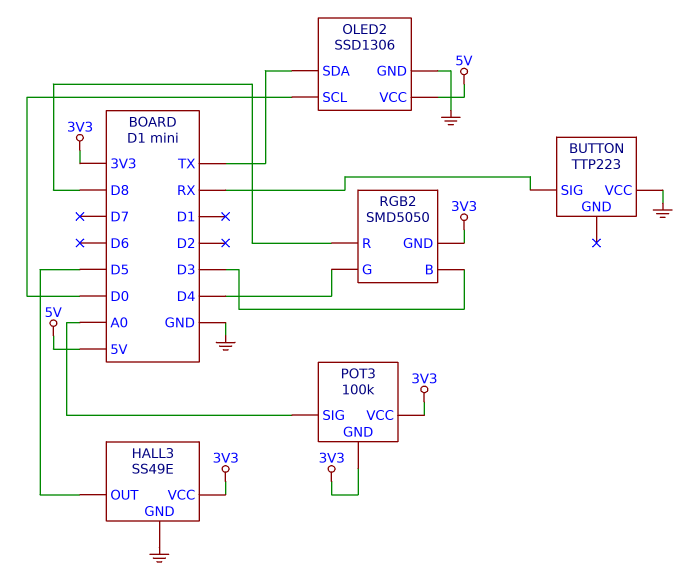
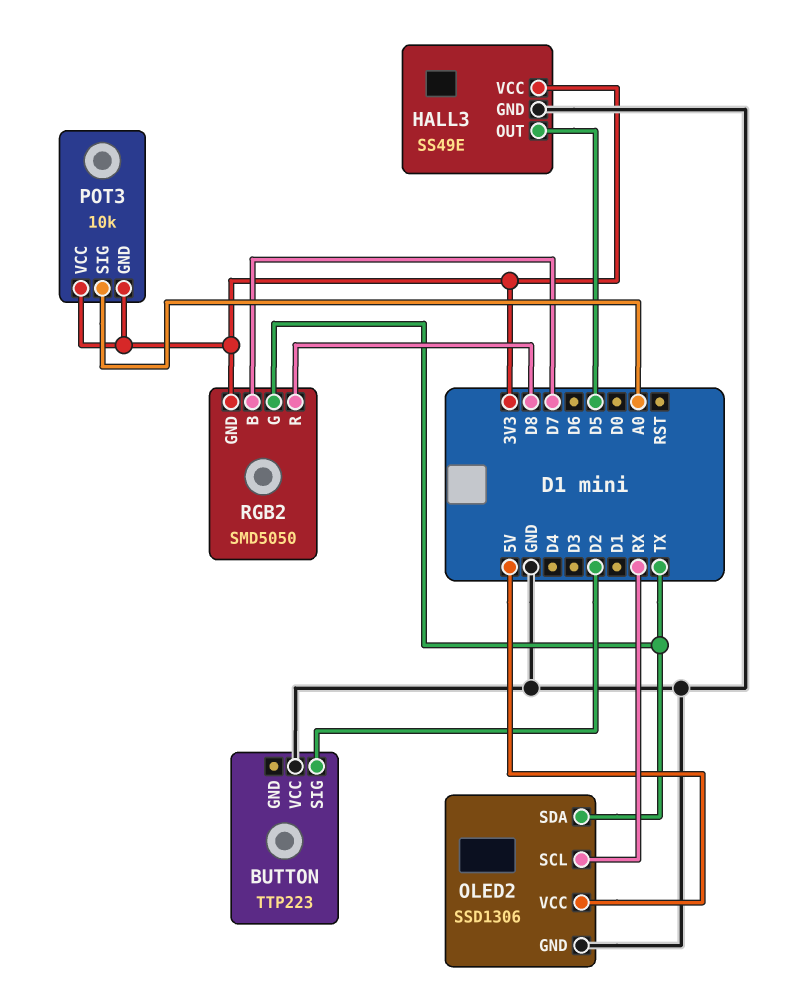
BUTTON pin SIG: RX -> D2
OLED2 pin SCL: D0 -> RX
POT3: 100k -> 10k
RGB2 pin B: D3 -> D7
RGB2 pin G: D4 -> TX

